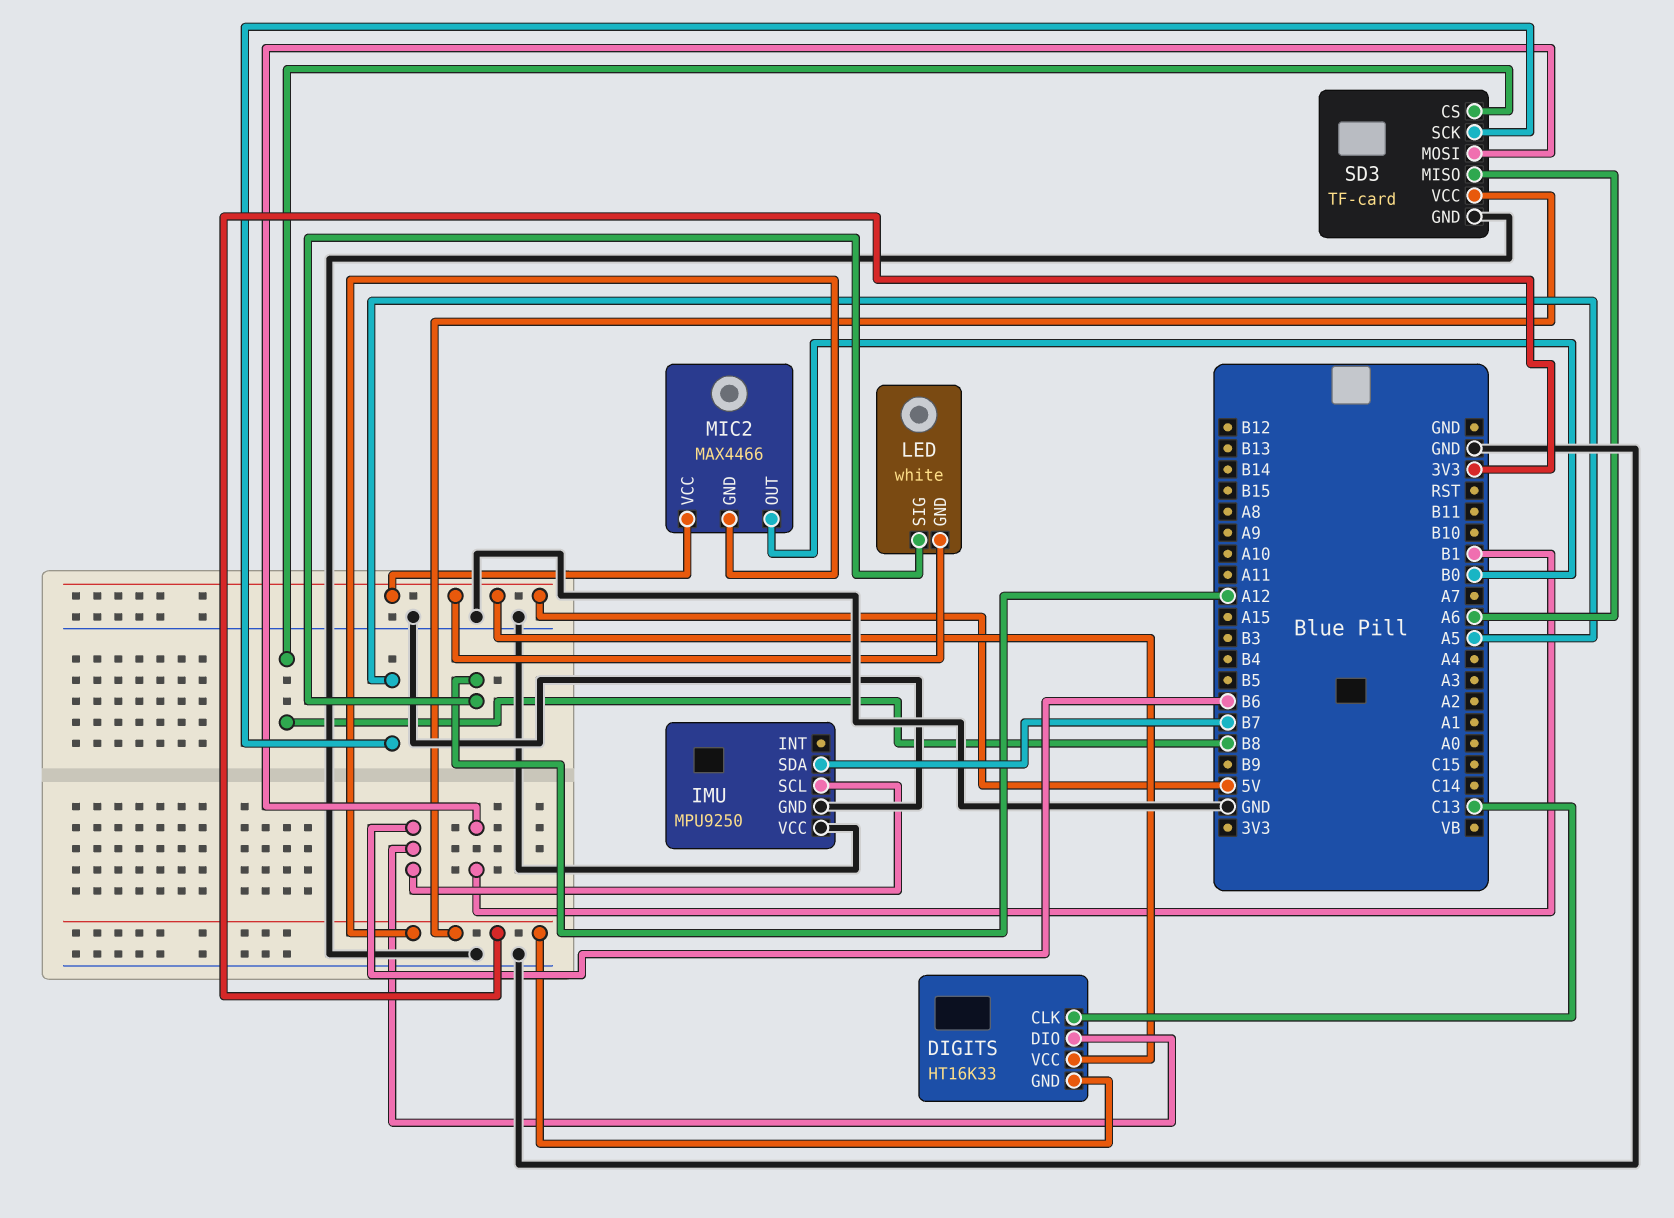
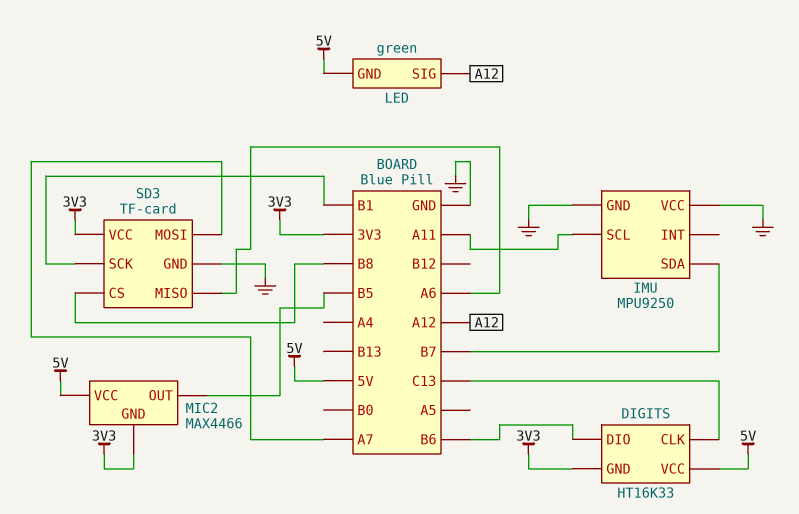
IMU pin SCL: B6 -> A11
LED: white -> green
MIC2 pin OUT: B0 -> B5
SD3 pin MOSI: B1 -> A7
SD3 pin SCK: A5 -> B1

